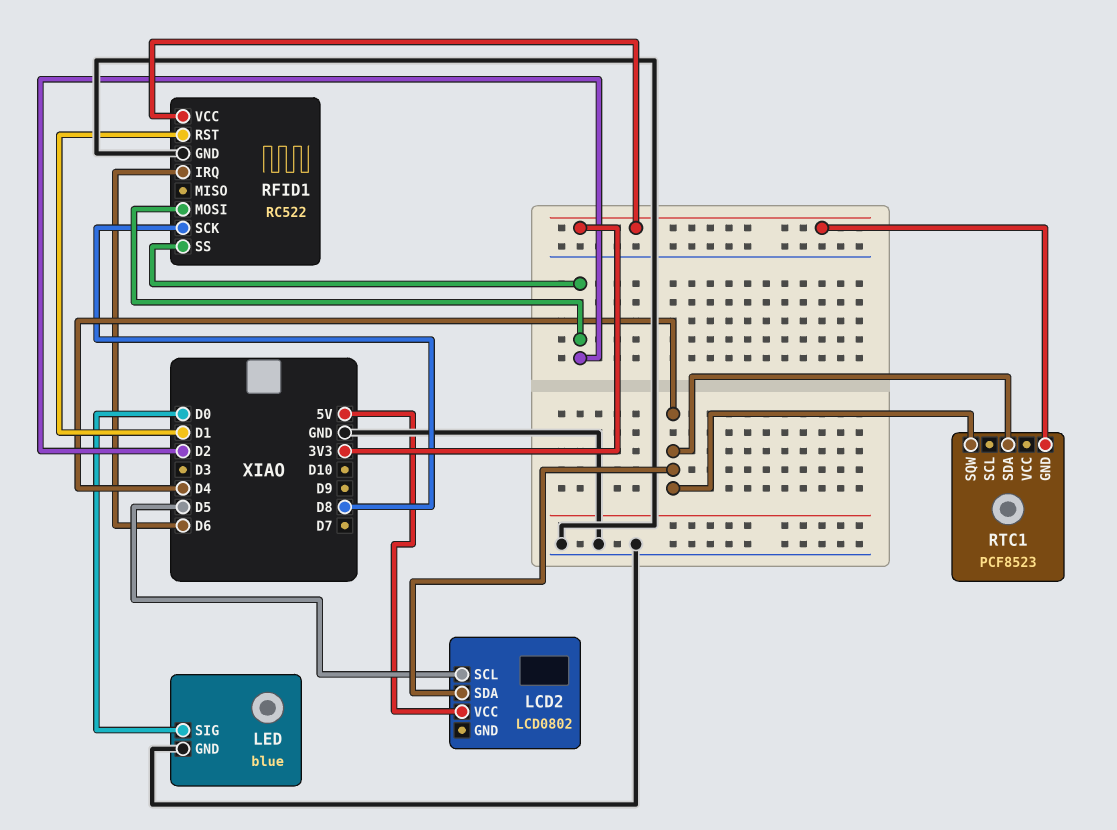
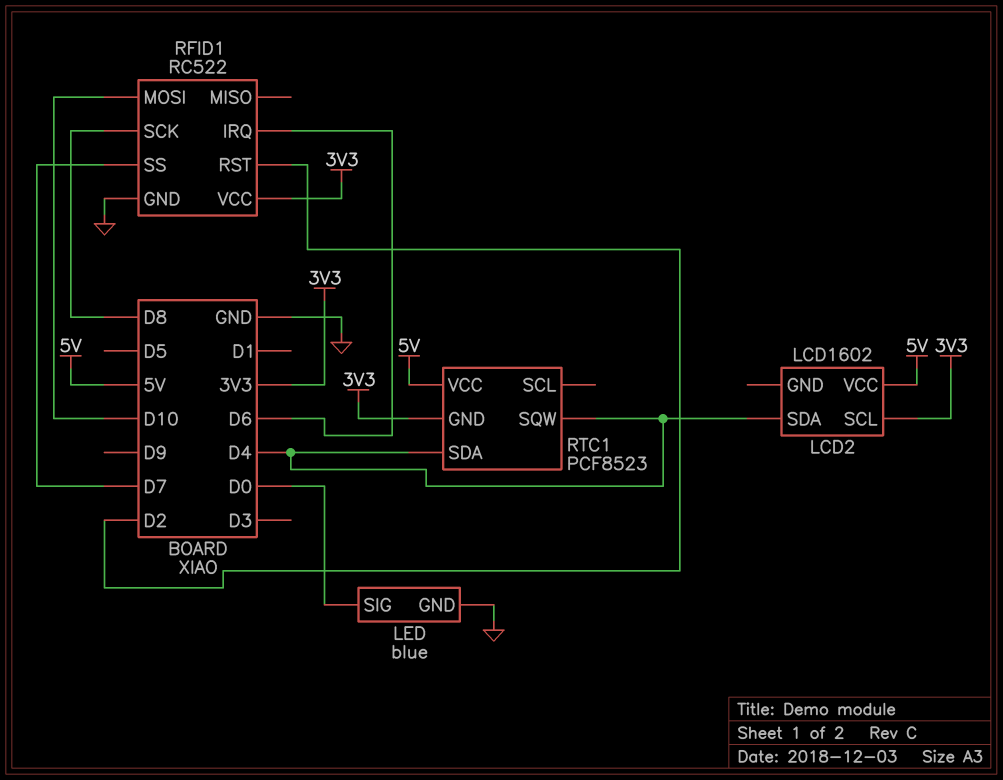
LCD2: LCD0802 -> LCD1602
LCD2 pin SCL: D5 -> 3V3
RFID1 pin MOSI: D2 -> D10
RFID1 pin RST: D1 -> D2
RFID1 pin SS: D2 -> D7
RTC1 pin VCC: none -> 5V

